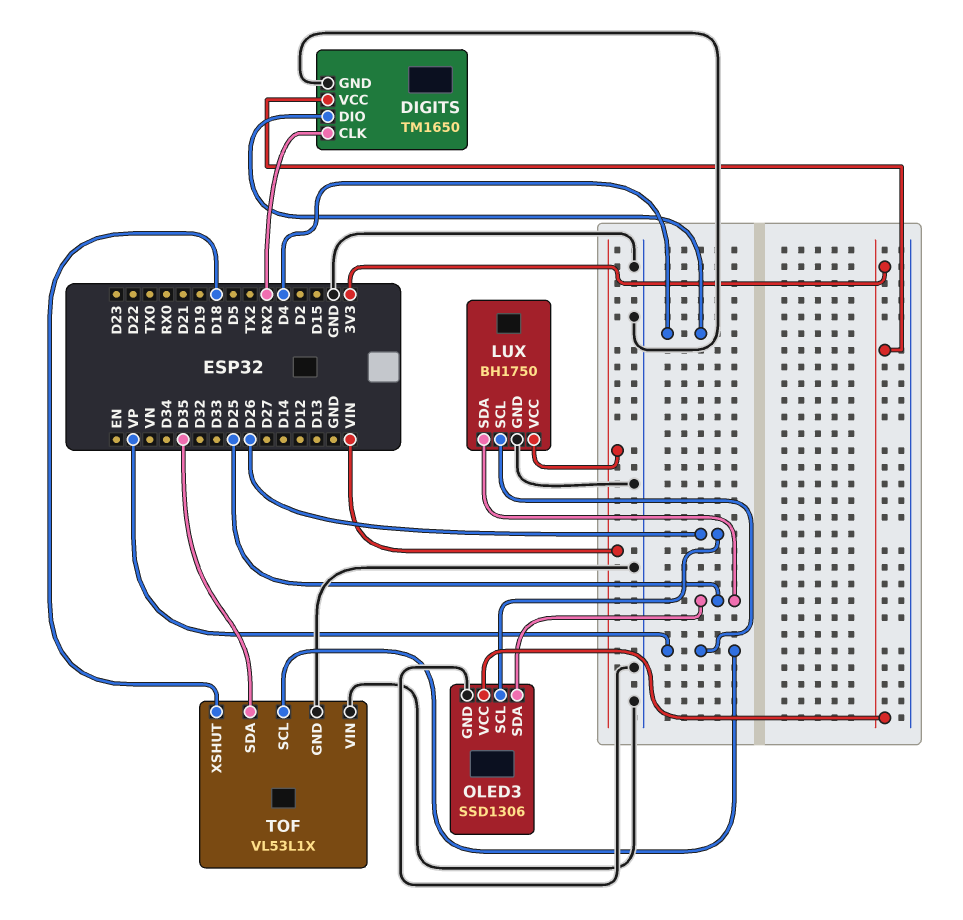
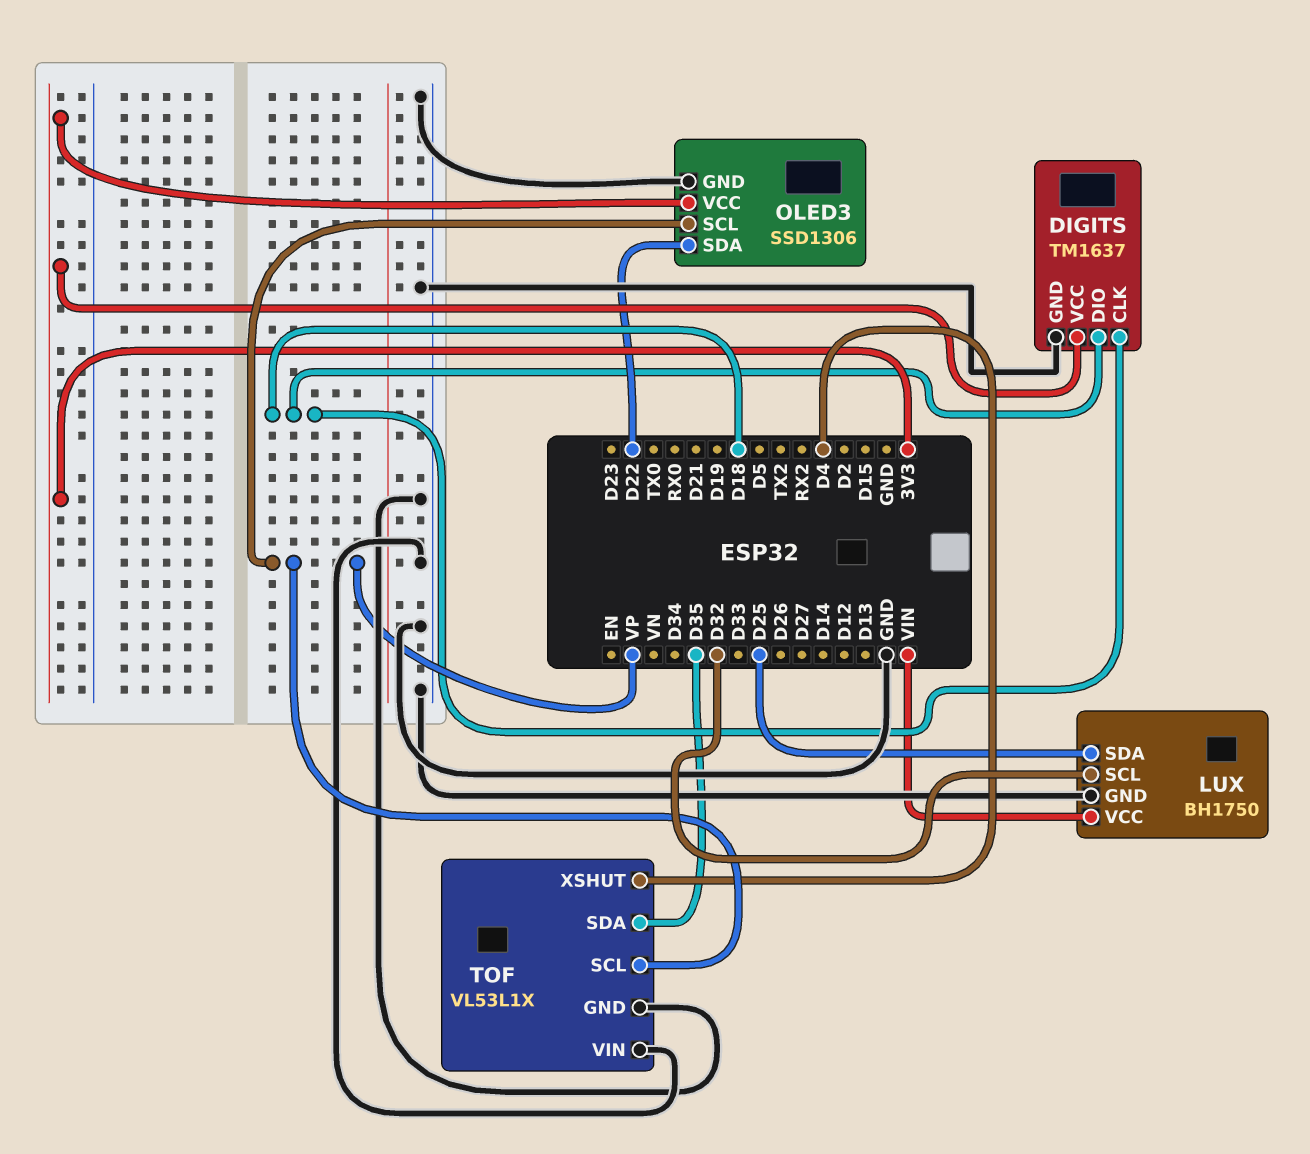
DIGITS: TM1650 -> TM1637
DIGITS pin CLK: RX2 -> D18
DIGITS pin DIO: D4 -> D18
LUX pin SCL: VP -> D32
OLED3 pin SCL: D26 -> VP
OLED3 pin SDA: D25 -> D22
TOF pin XSHUT: D18 -> D4

